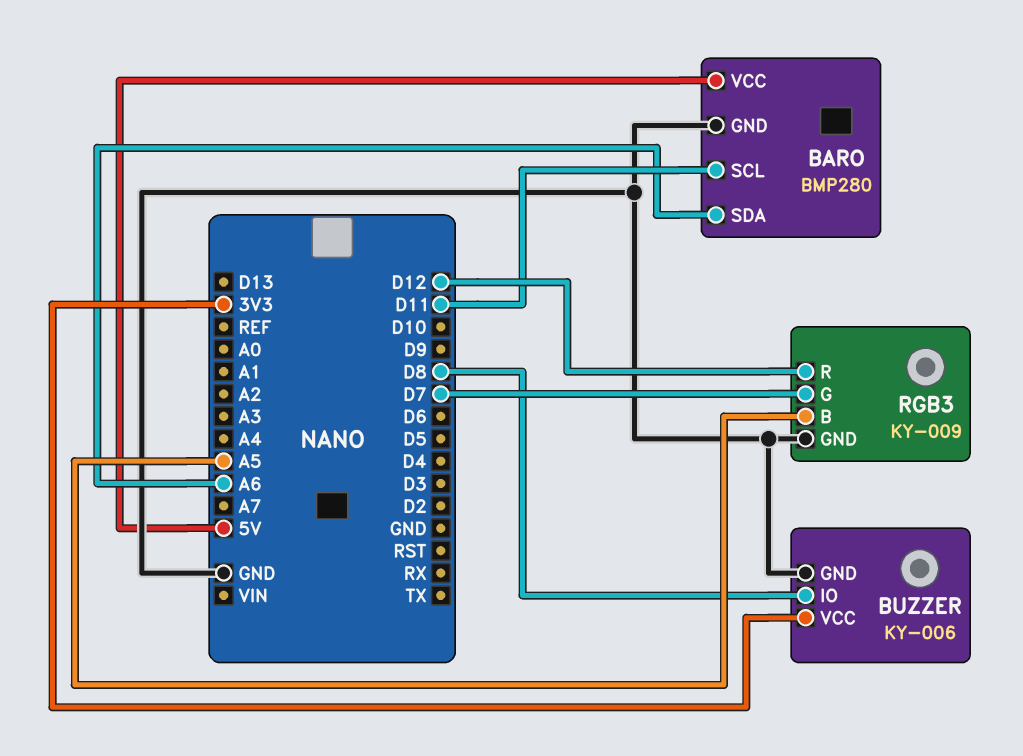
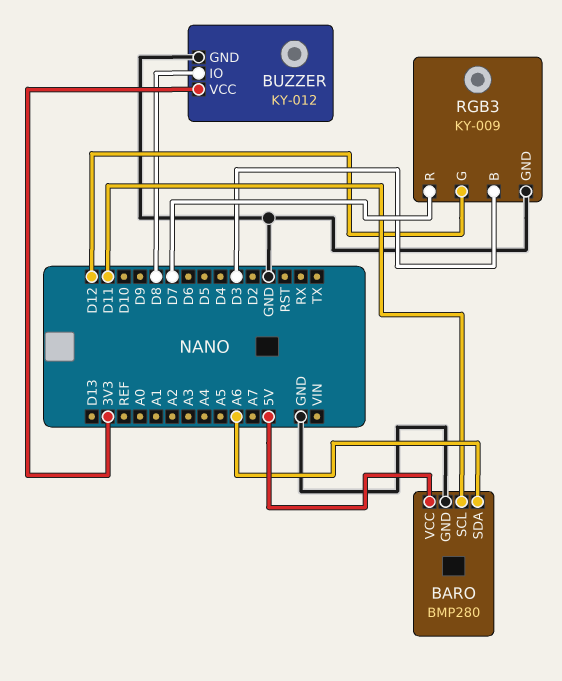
BUZZER: KY-006 -> KY-012
RGB3 pin B: A5 -> D3
RGB3 pin G: D7 -> D12
RGB3 pin R: D12 -> D7

